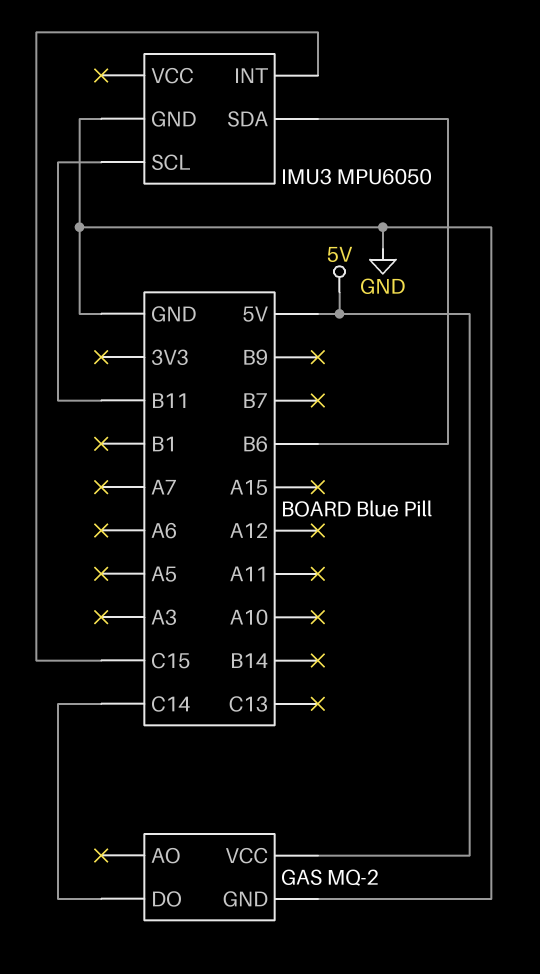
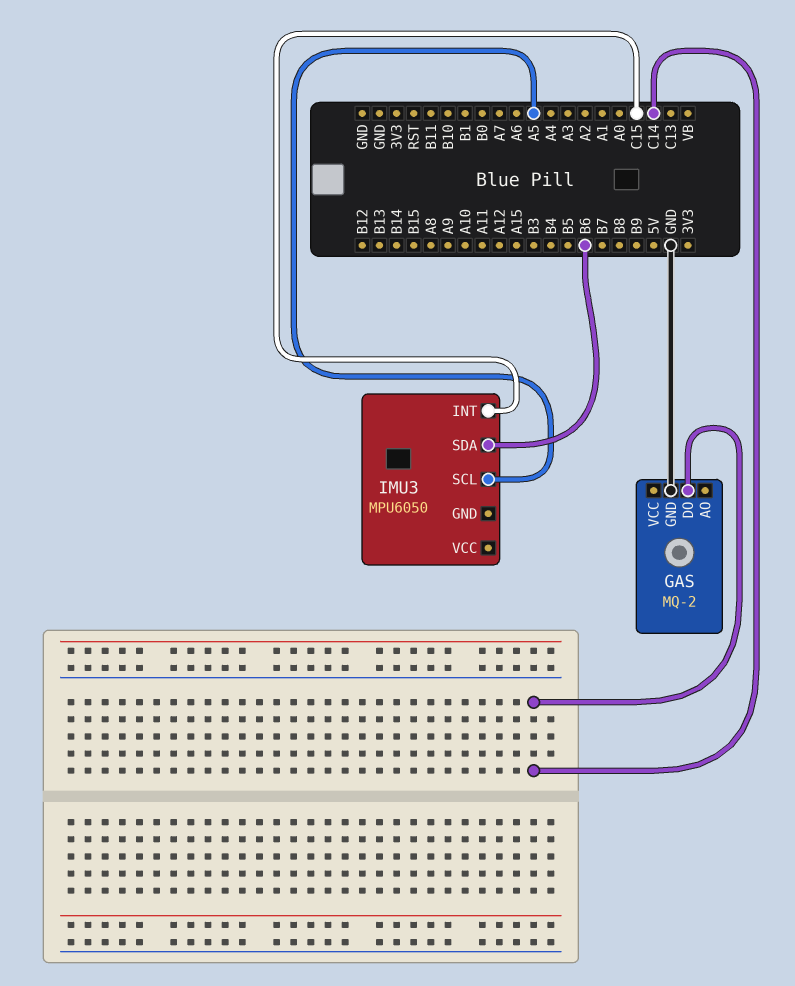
GAS pin VCC: 5V -> none
IMU3 pin GND: GND -> none
IMU3 pin SCL: B11 -> A5

